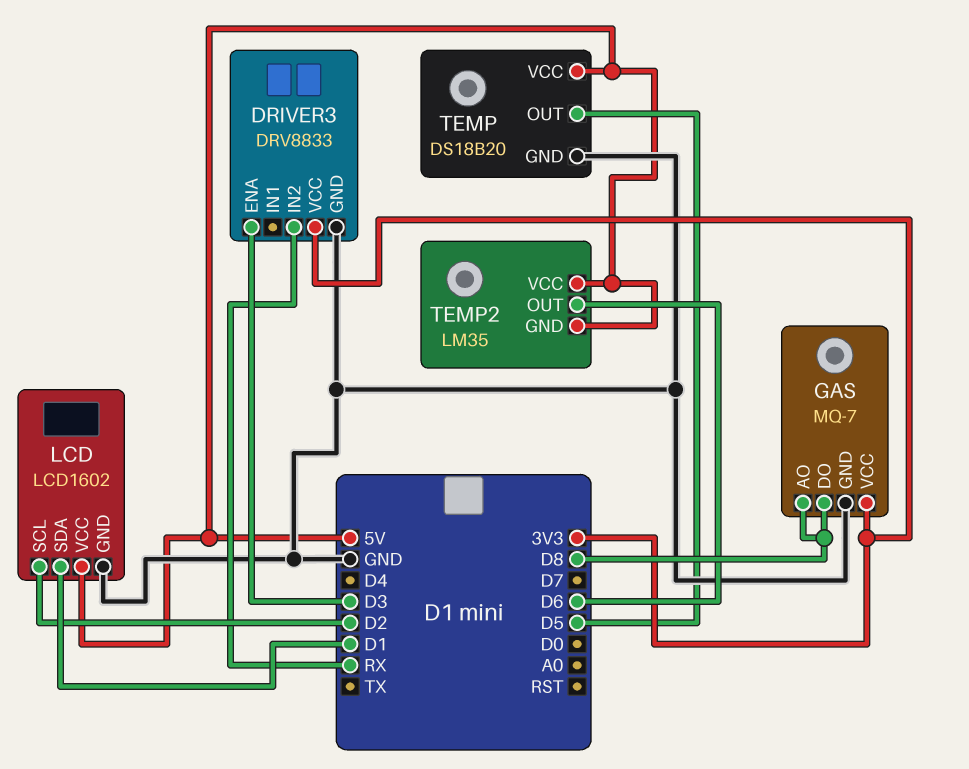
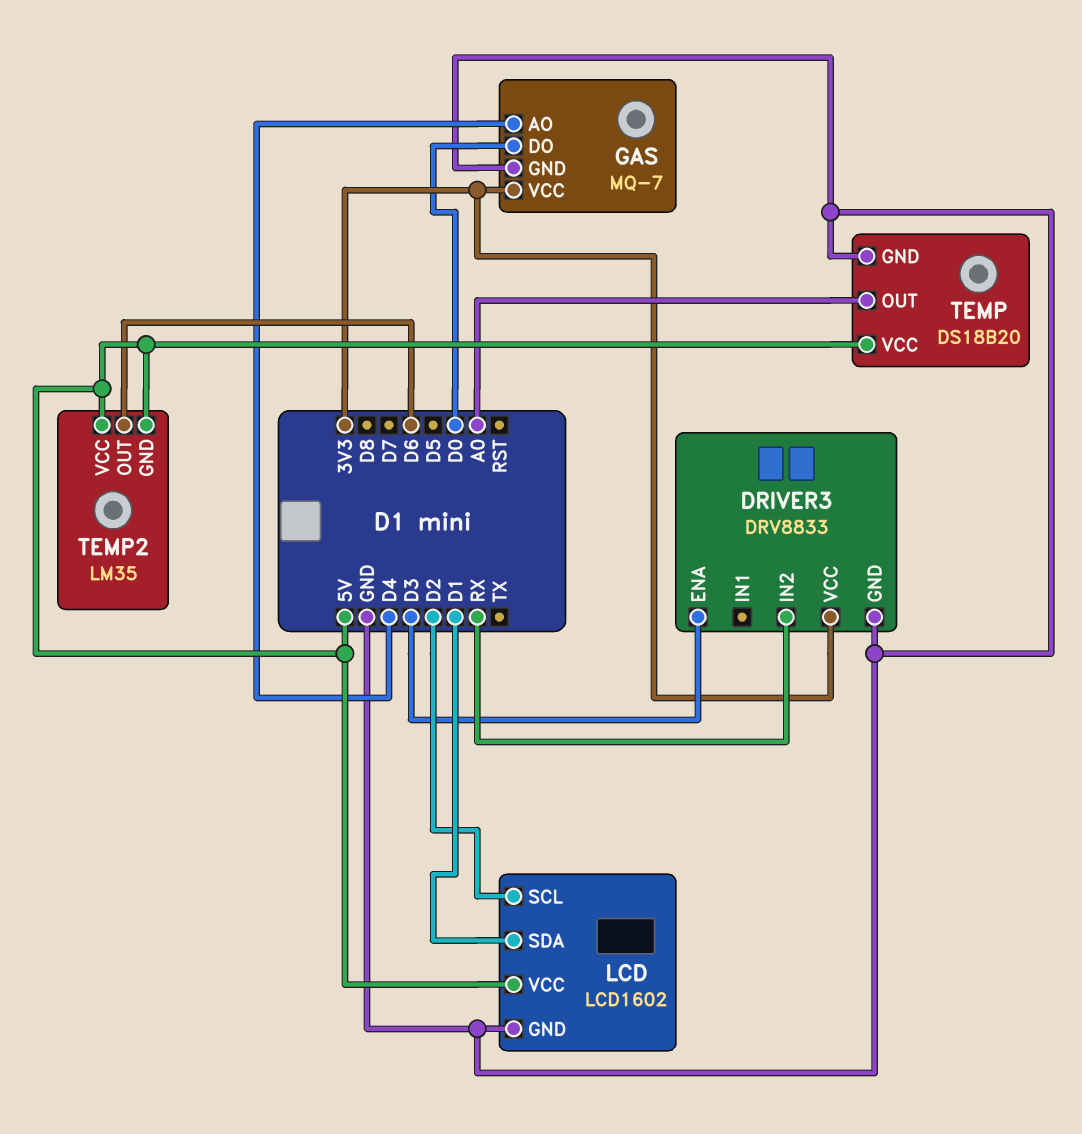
GAS pin AO: D8 -> D4
GAS pin DO: D8 -> D0
TEMP pin OUT: D5 -> A0

